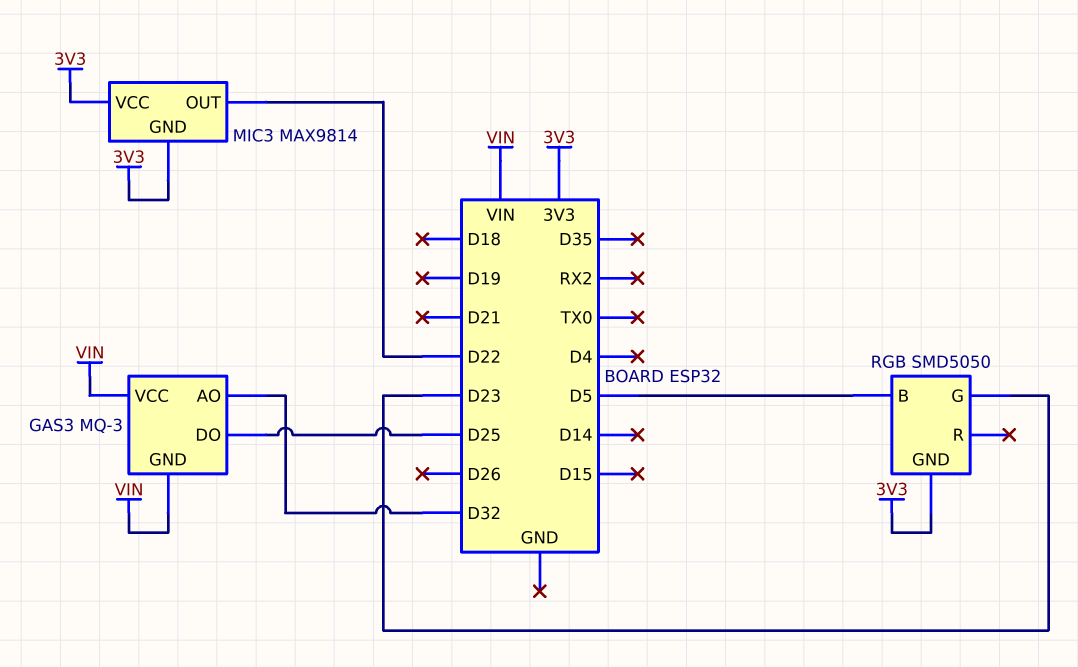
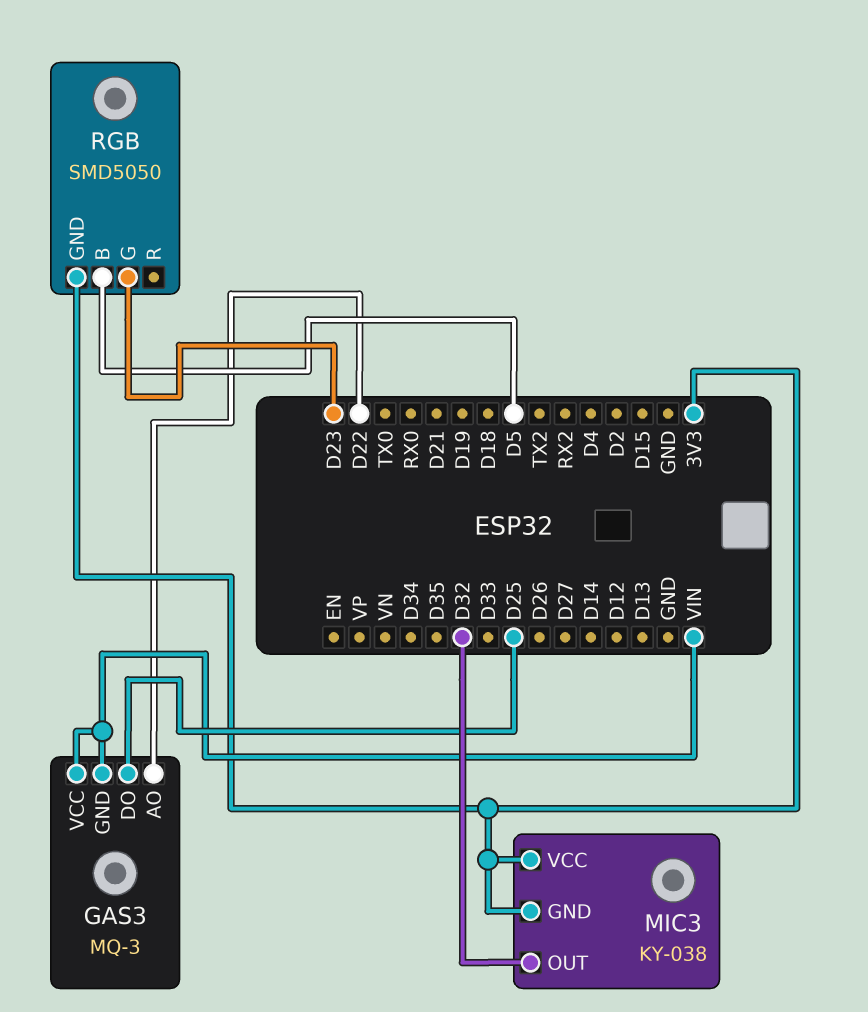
GAS3 pin AO: D32 -> D22
MIC3: MAX9814 -> KY-038
MIC3 pin OUT: D22 -> D32

